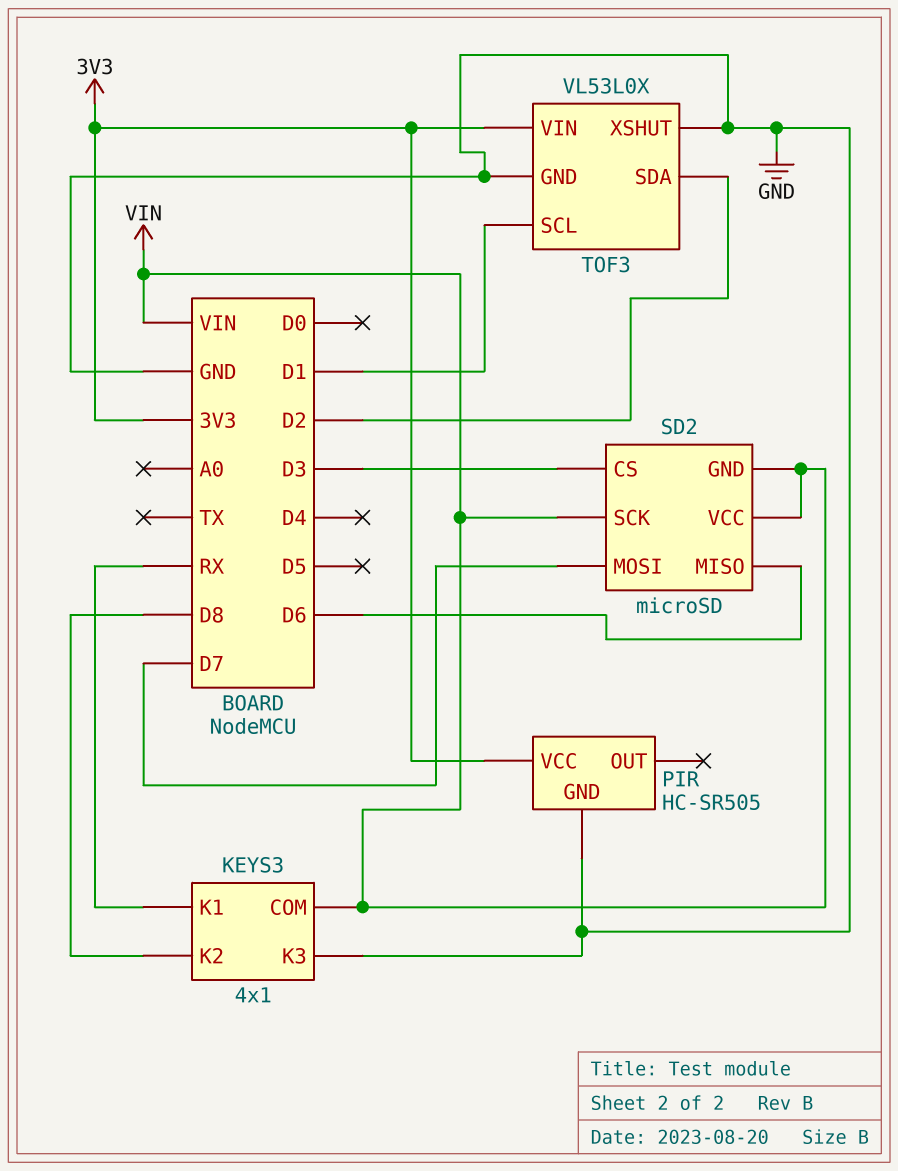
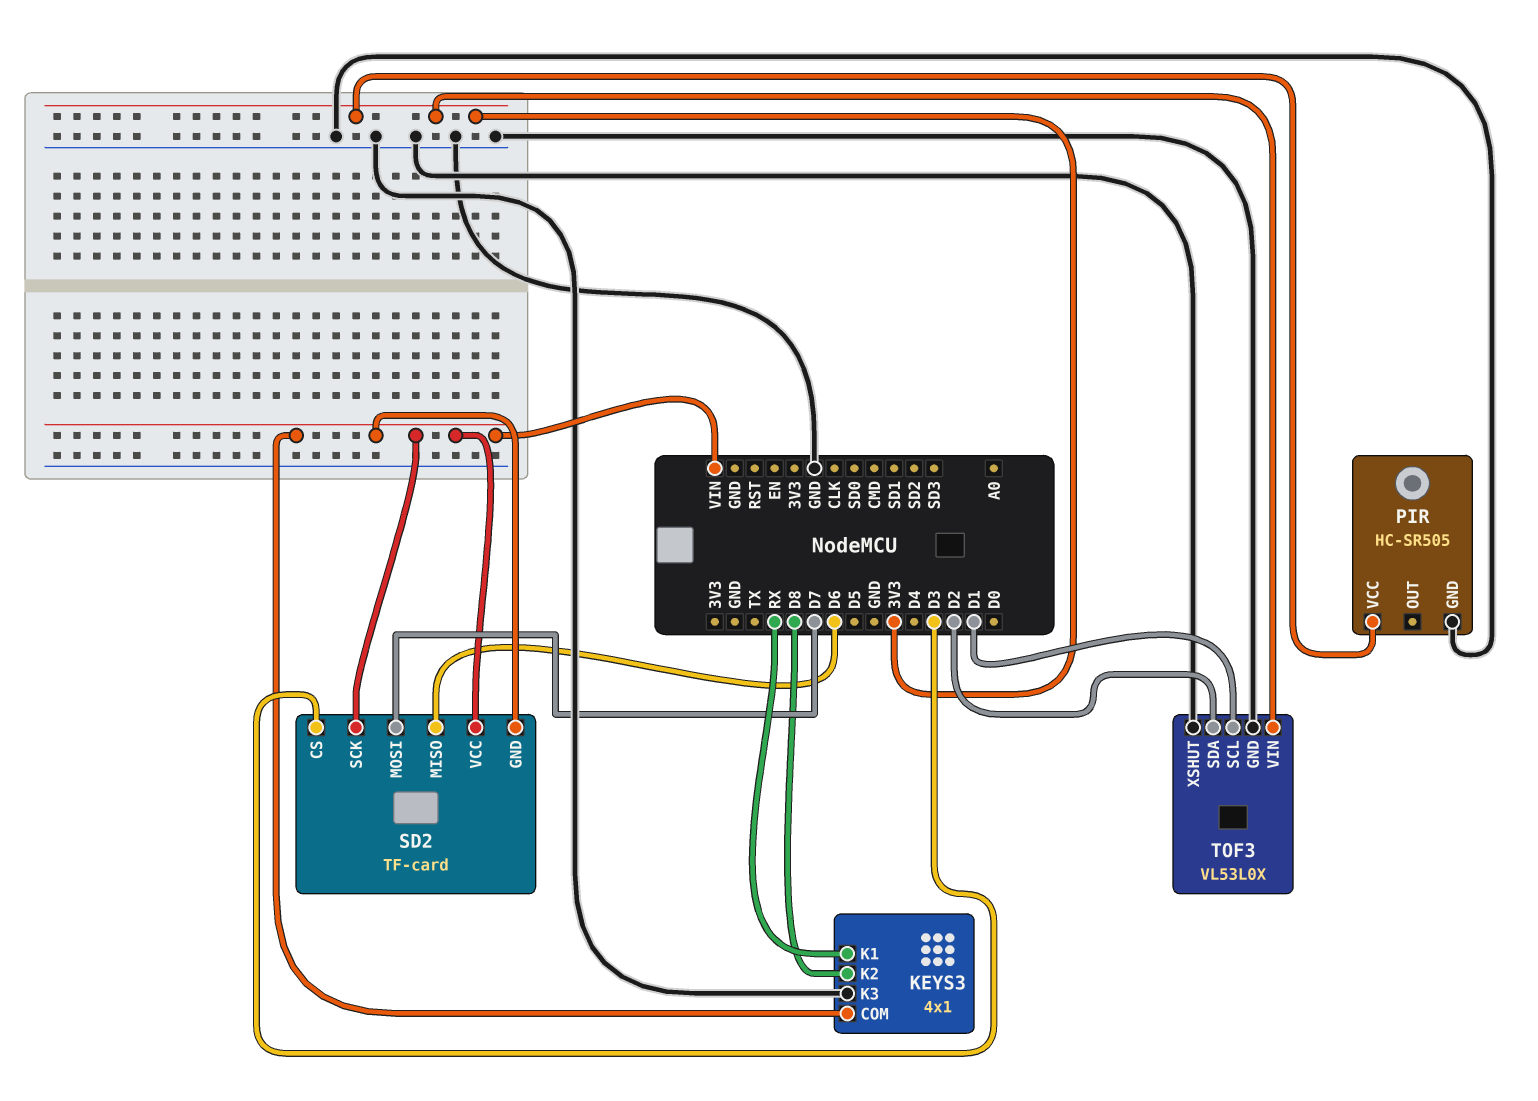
SD2: microSD -> TF-card

